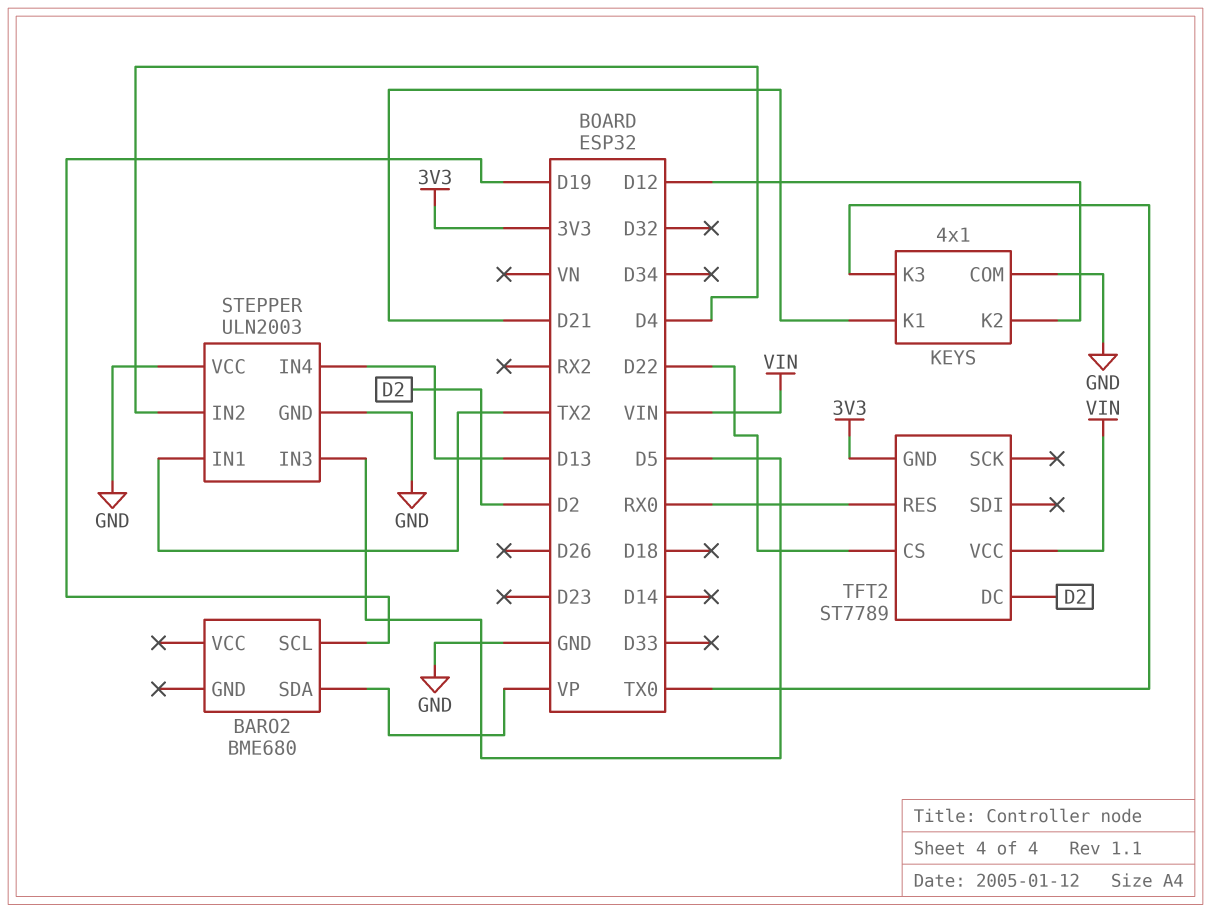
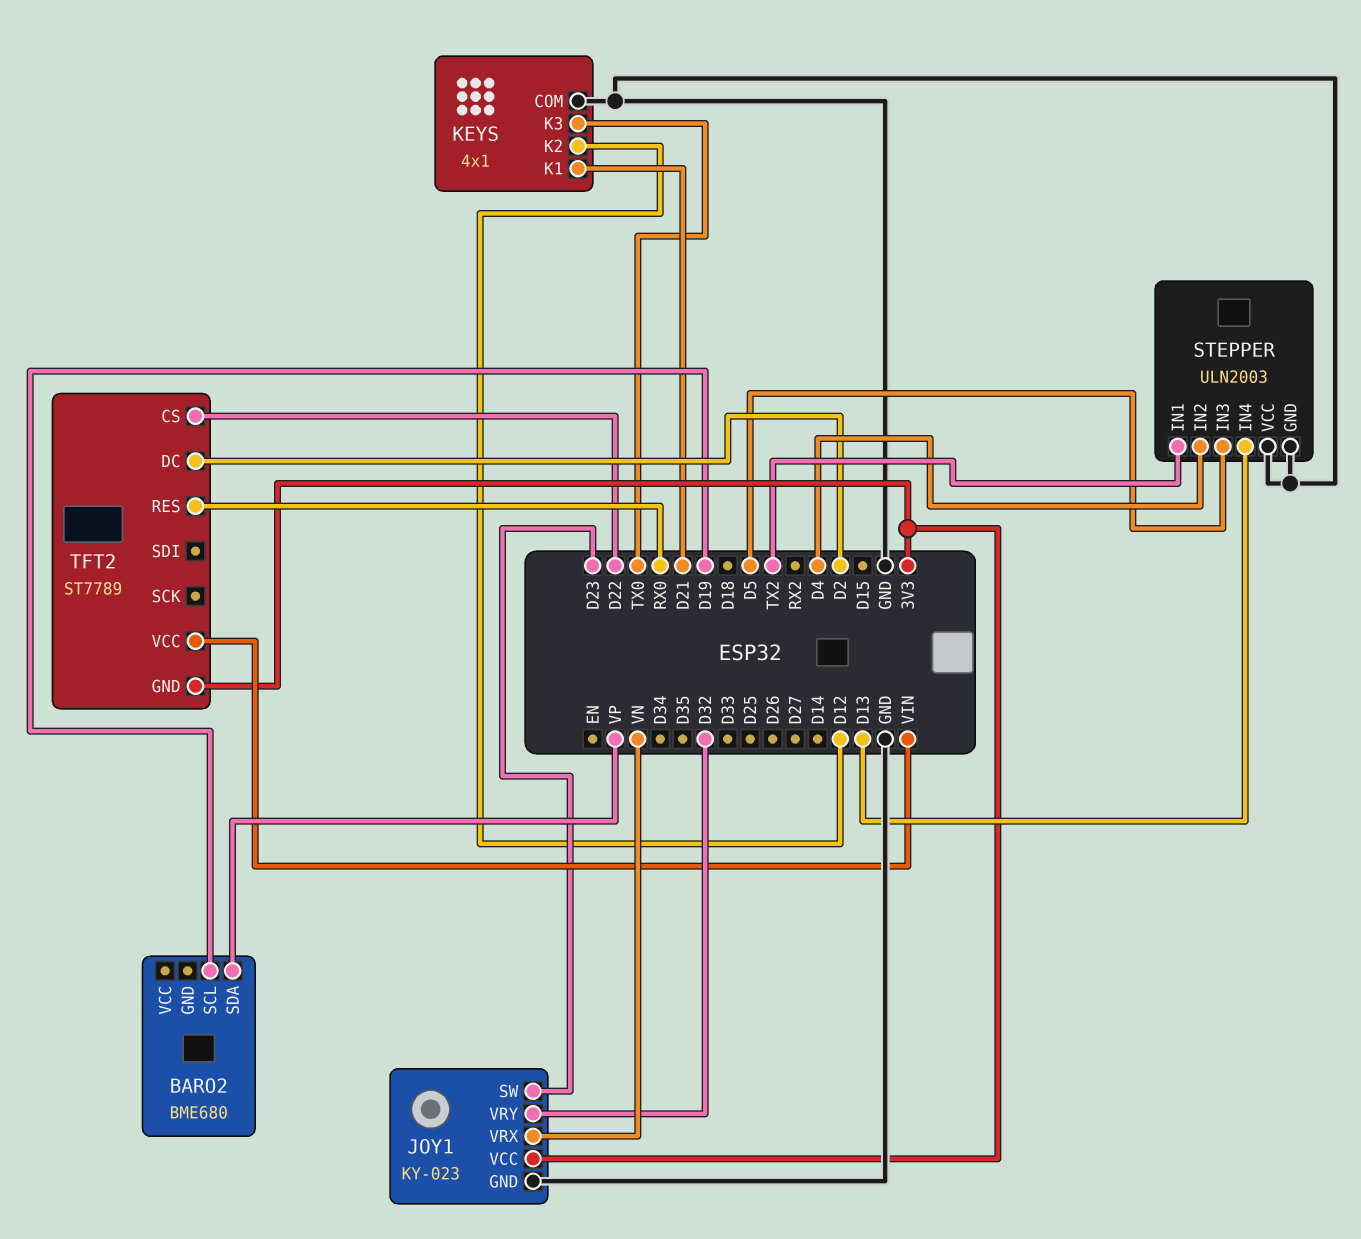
JOY1: none -> KY-023
JOY1 pin GND: none -> GND
JOY1 pin SW: none -> D23
JOY1 pin VCC: none -> 3V3
JOY1 pin VRX: none -> VN
JOY1 pin VRY: none -> D32

